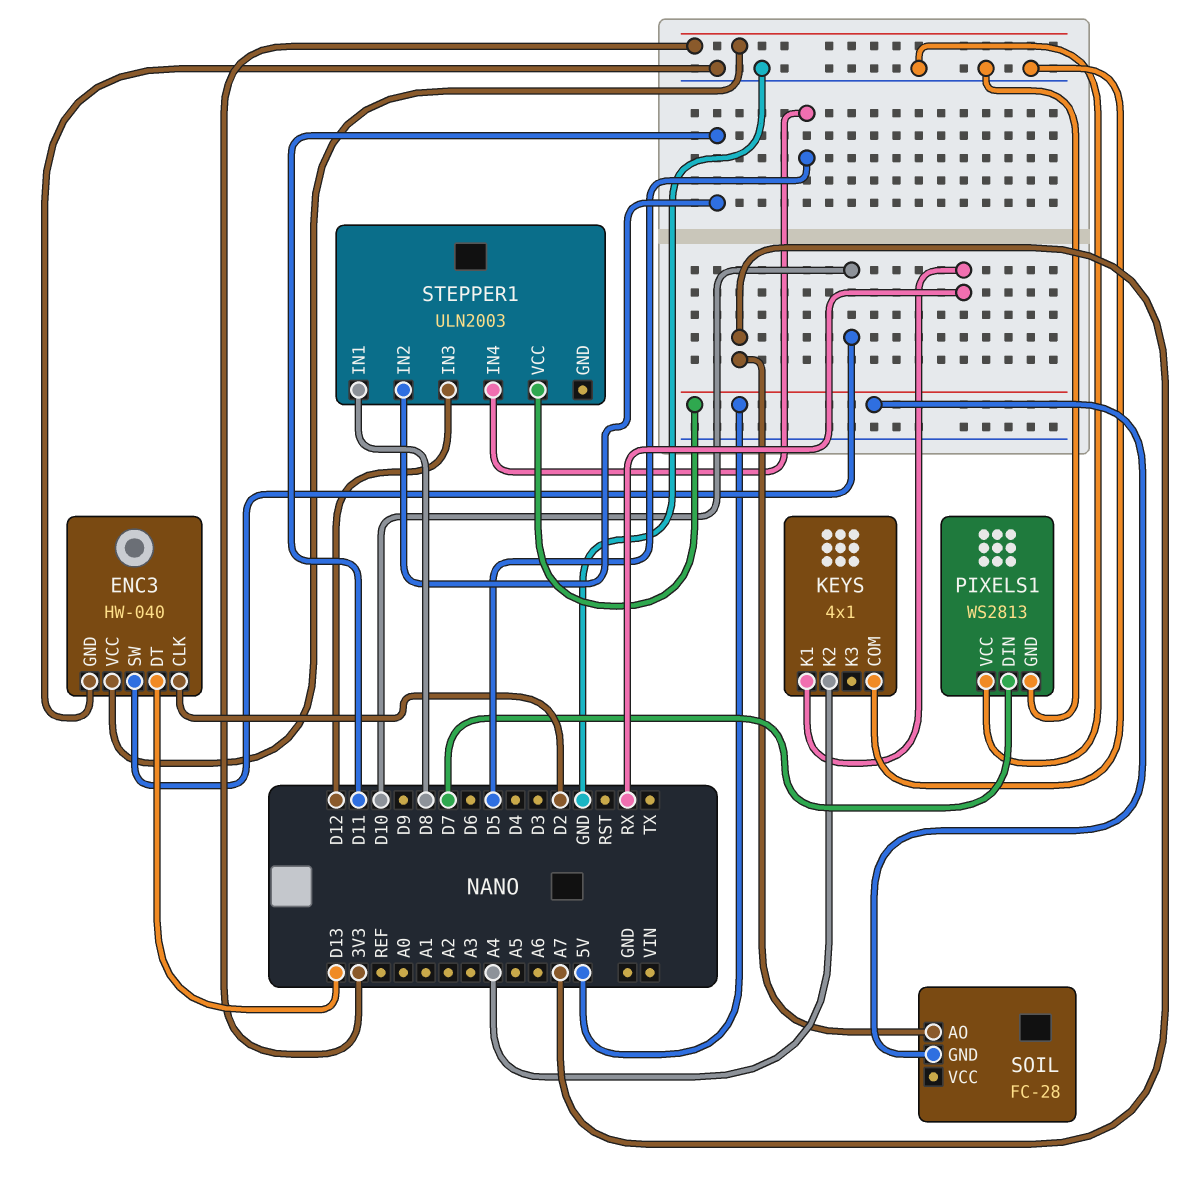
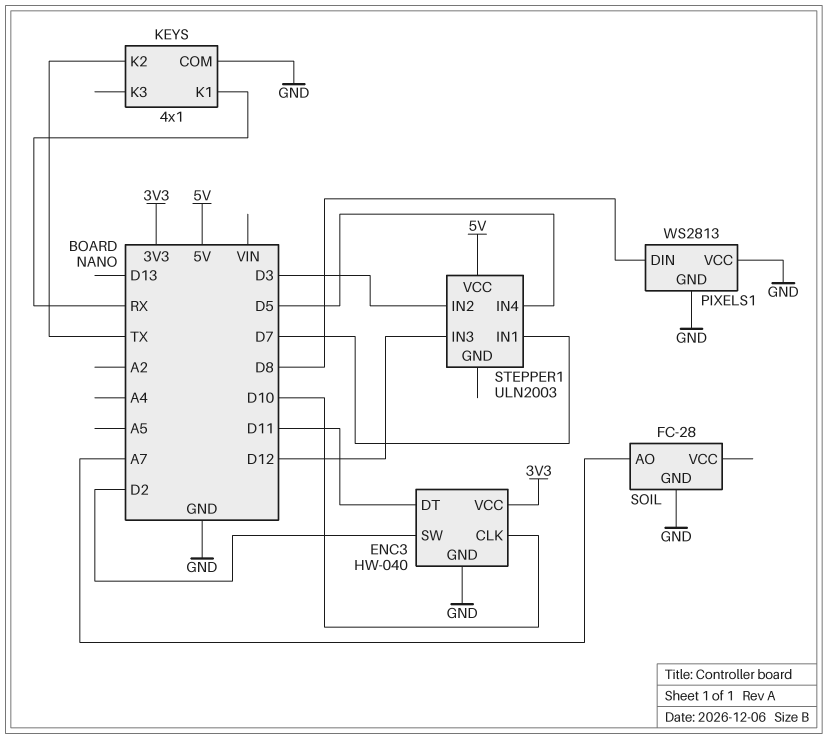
ENC3 pin CLK: D2 -> D10
ENC3 pin DT: D13 -> D11
ENC3 pin SW: D10 -> D2
KEYS pin K2: A4 -> TX
PIXELS1 pin DIN: D7 -> D8
SOIL pin GND: 5V -> GND
STEPPER1 pin IN1: D8 -> D7
STEPPER1 pin IN2: D11 -> D3

